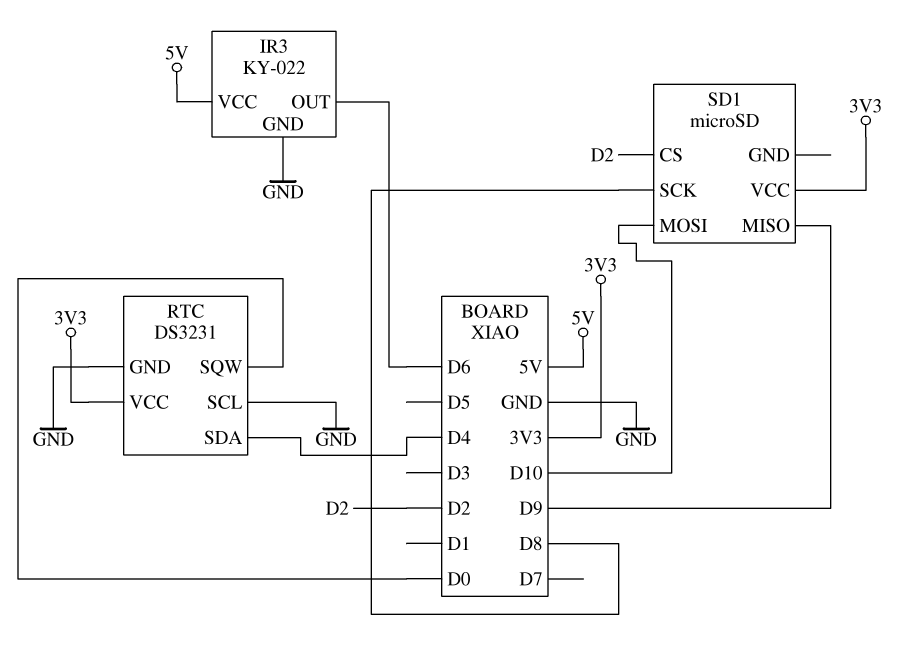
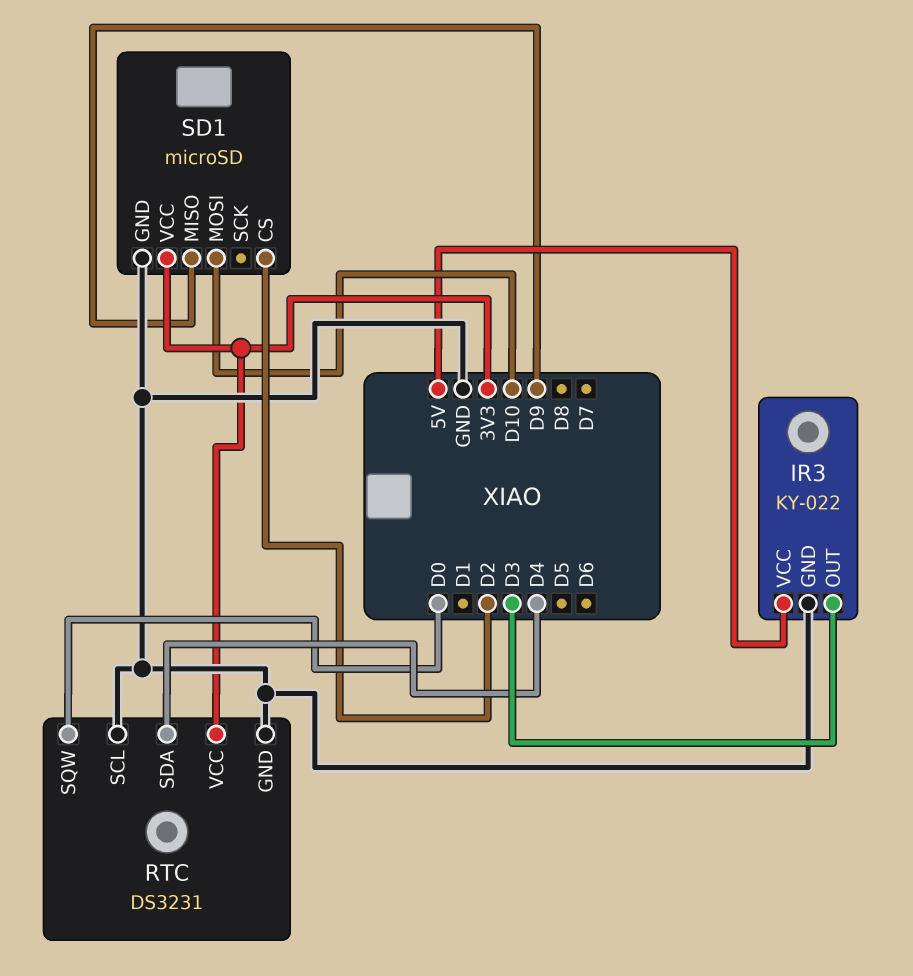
IR3 pin OUT: D6 -> D3
SD1 pin GND: none -> GND
SD1 pin SCK: D8 -> none

